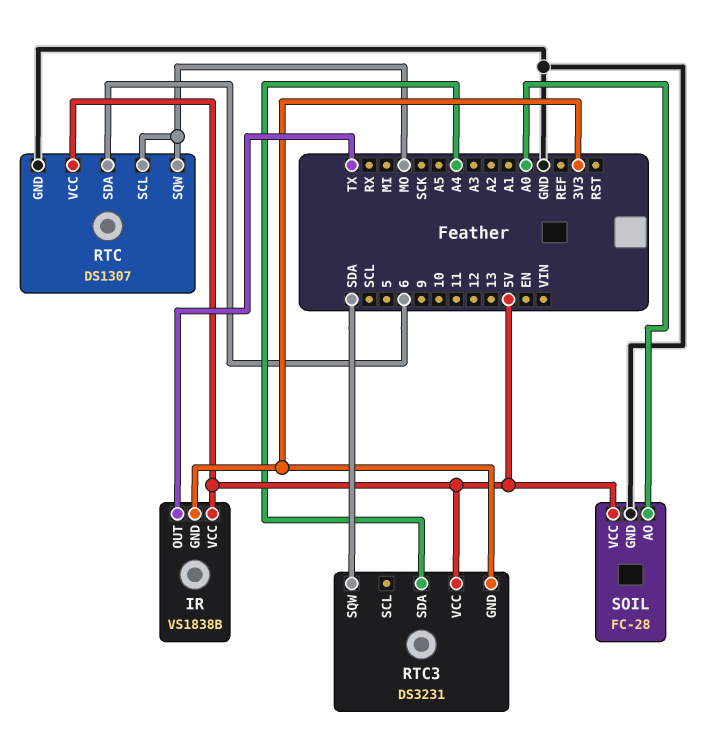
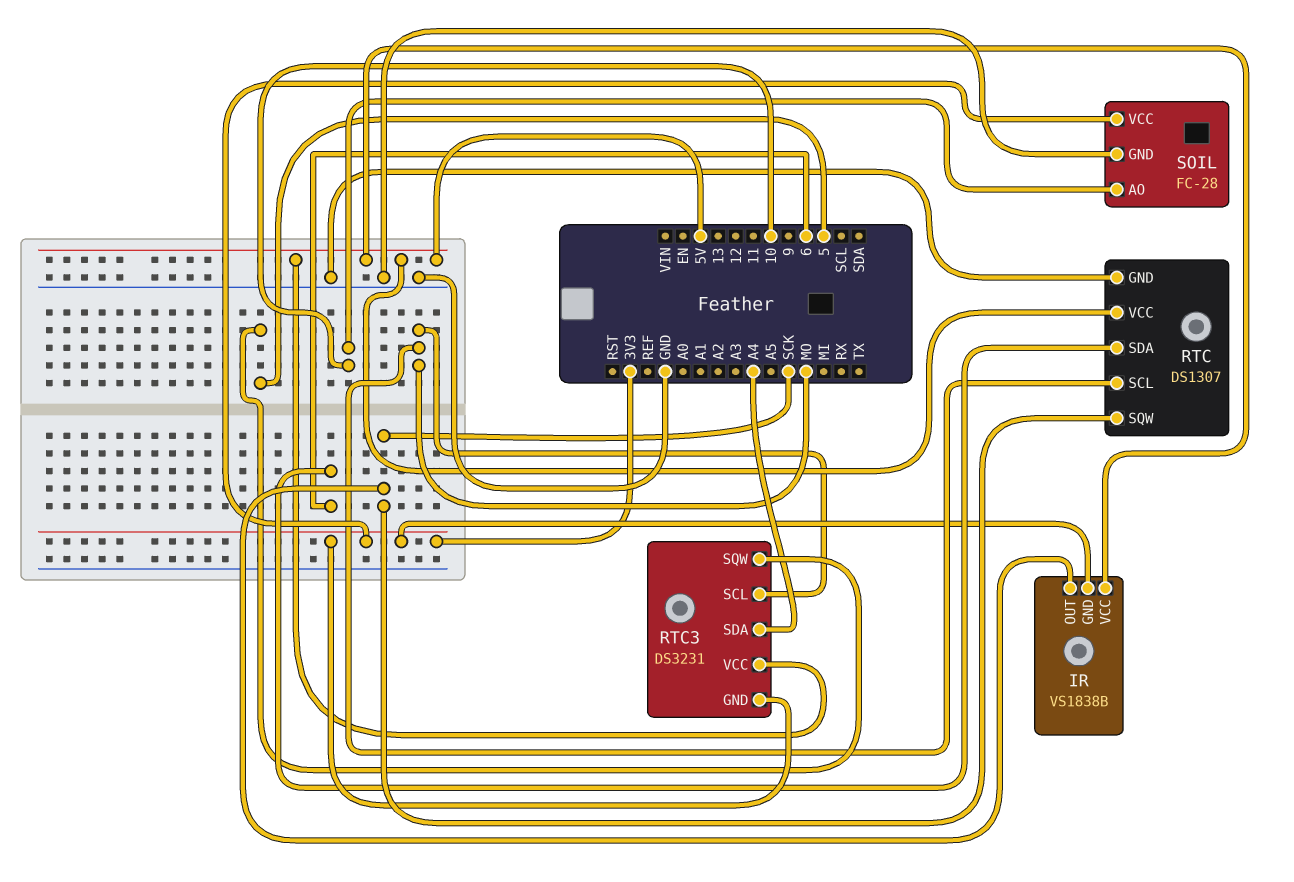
IR pin OUT: TX -> SCK
RTC pin SQW: MO -> SCK
RTC3 pin SCL: none -> MO
RTC3 pin SQW: SDA -> 5
SOIL pin AO: A0 -> 10
SOIL pin VCC: 5V -> 3V3

